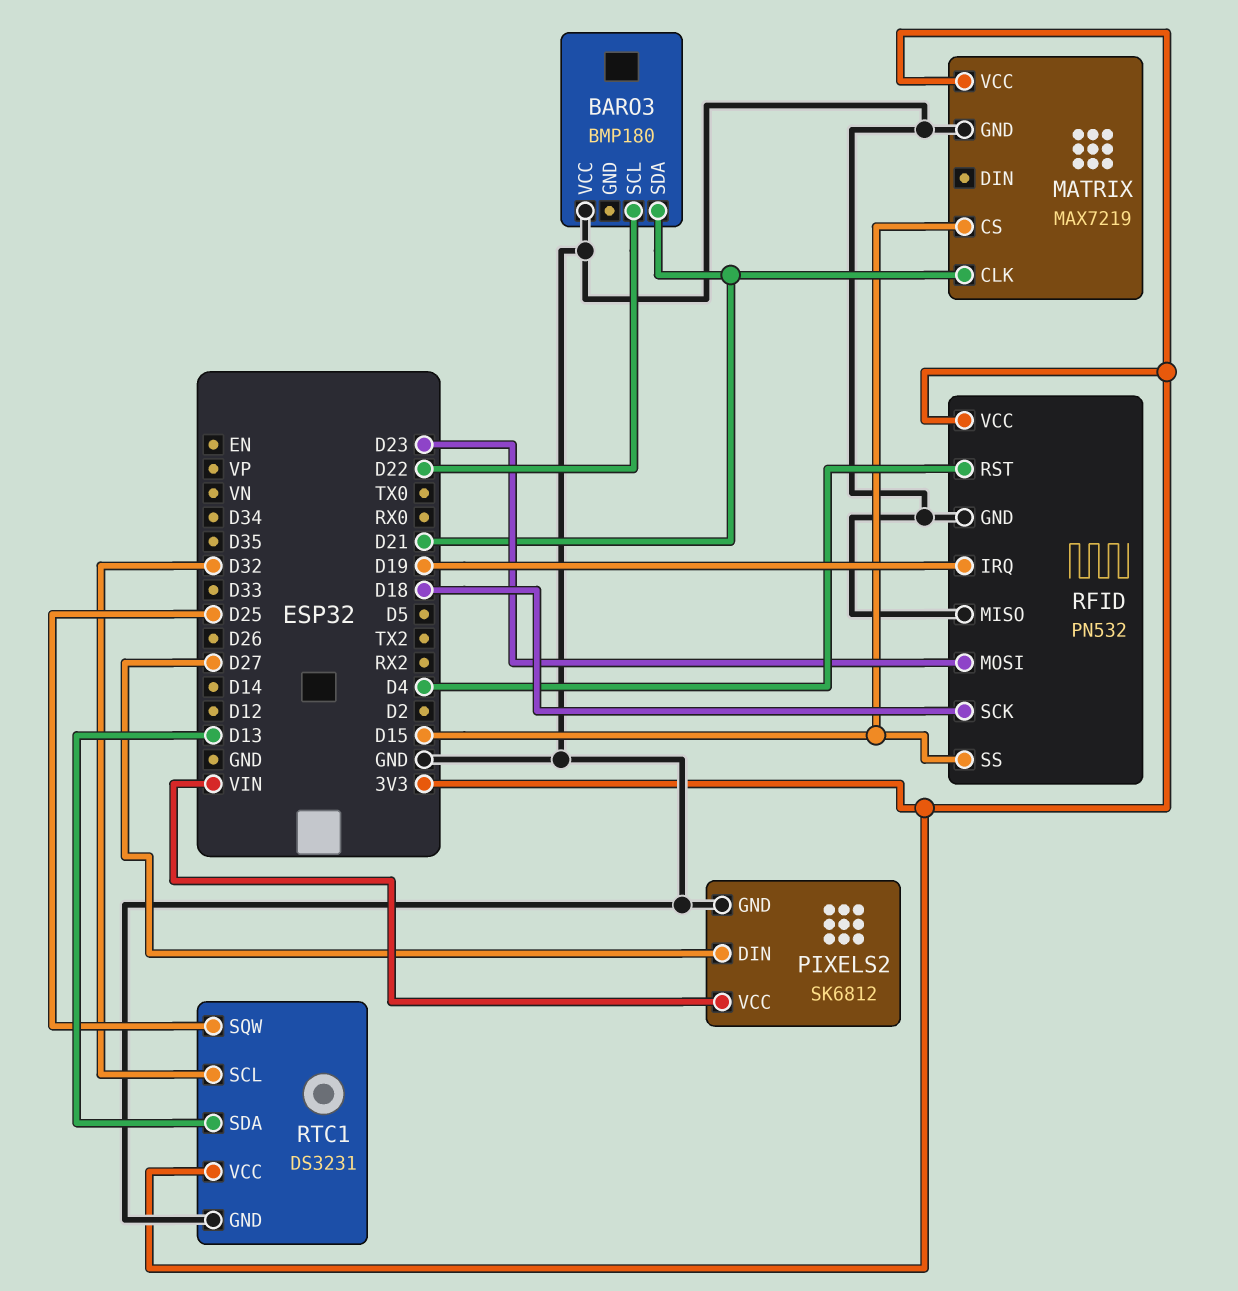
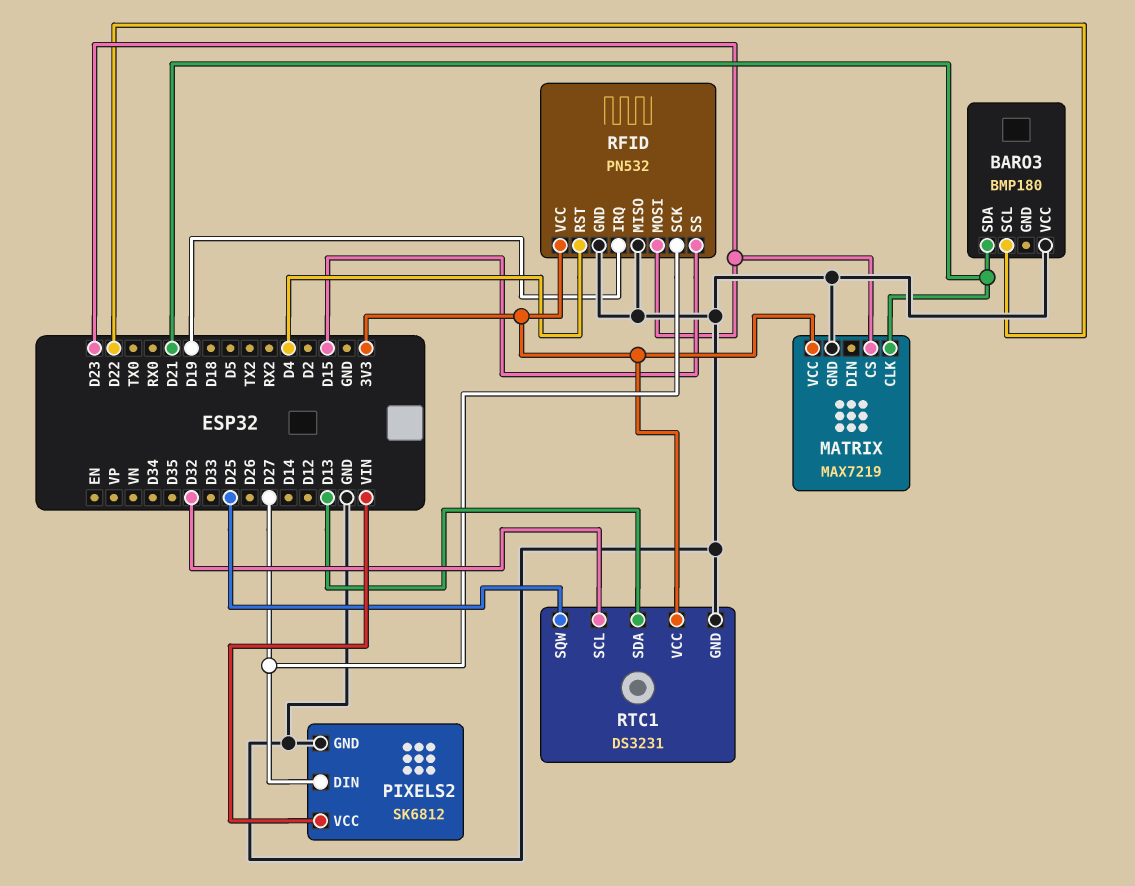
MATRIX pin CS: D15 -> D23
RFID pin SCK: D18 -> D27

